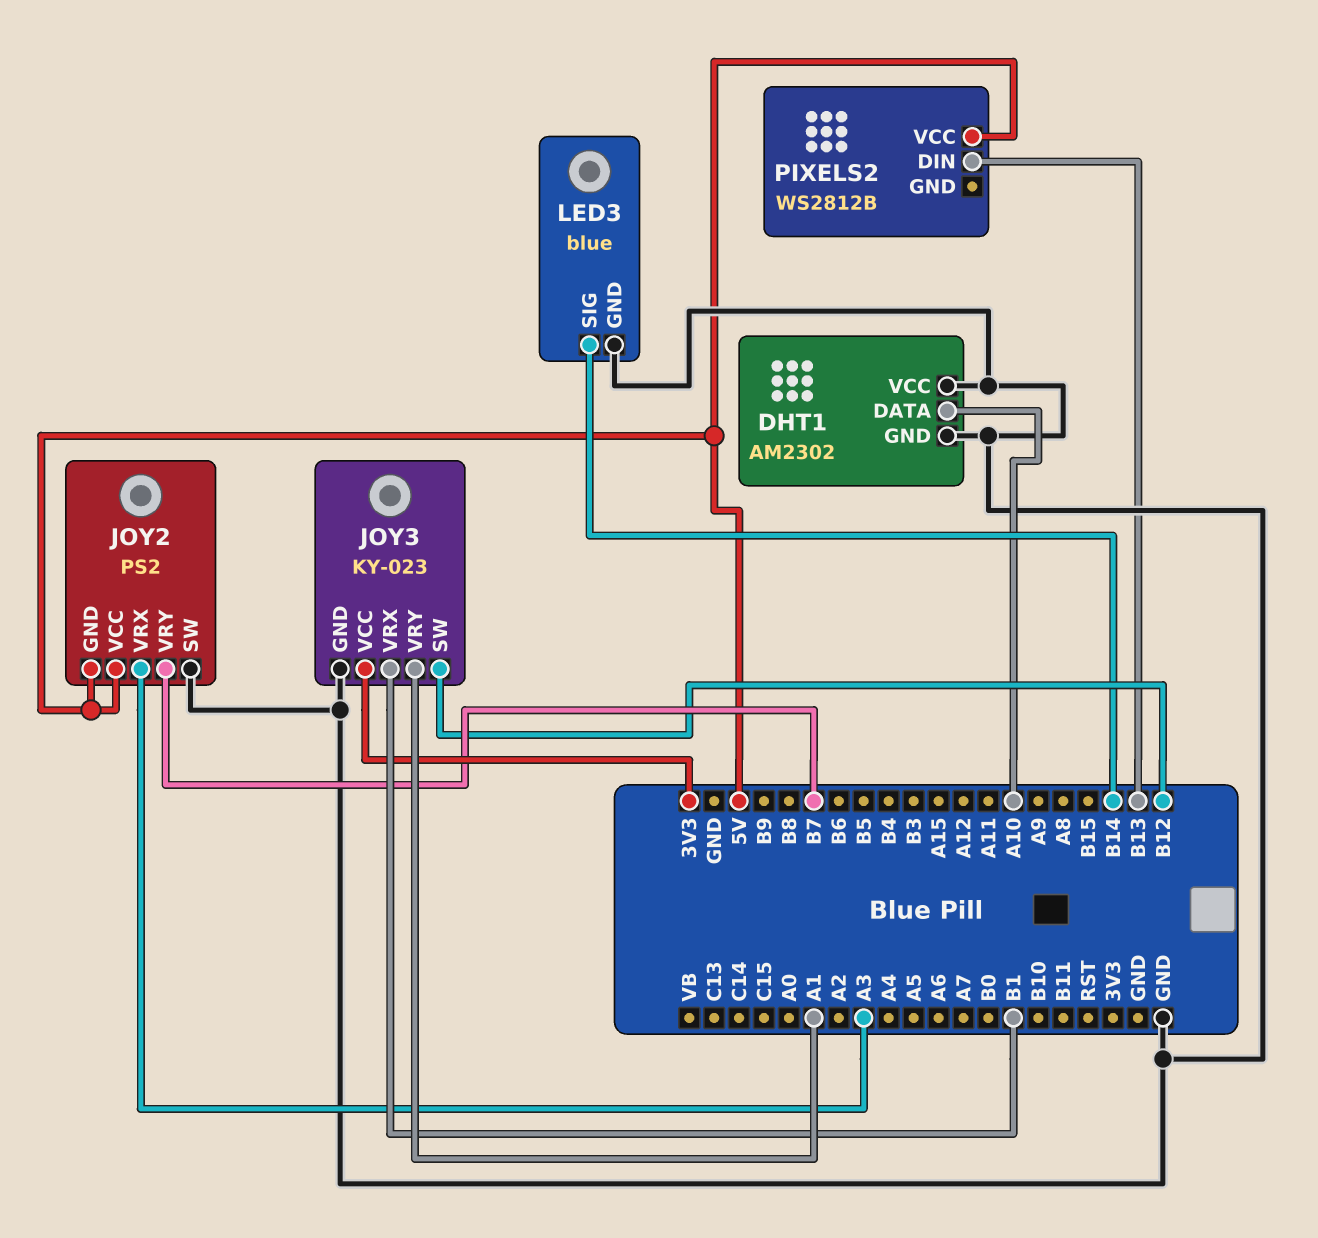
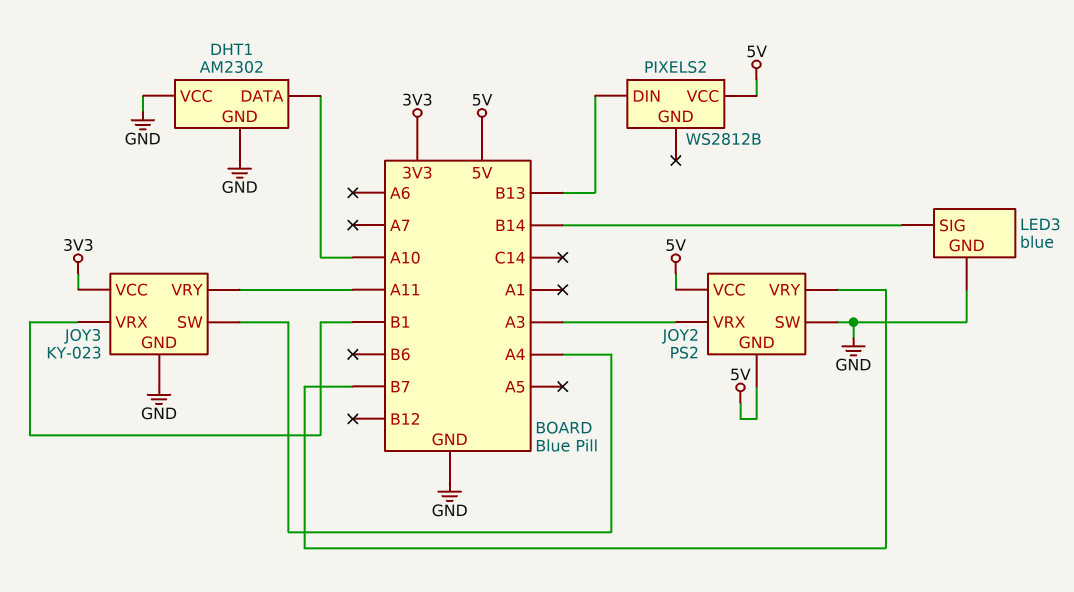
JOY3 pin SW: B12 -> A4
JOY3 pin VRY: A1 -> A11

